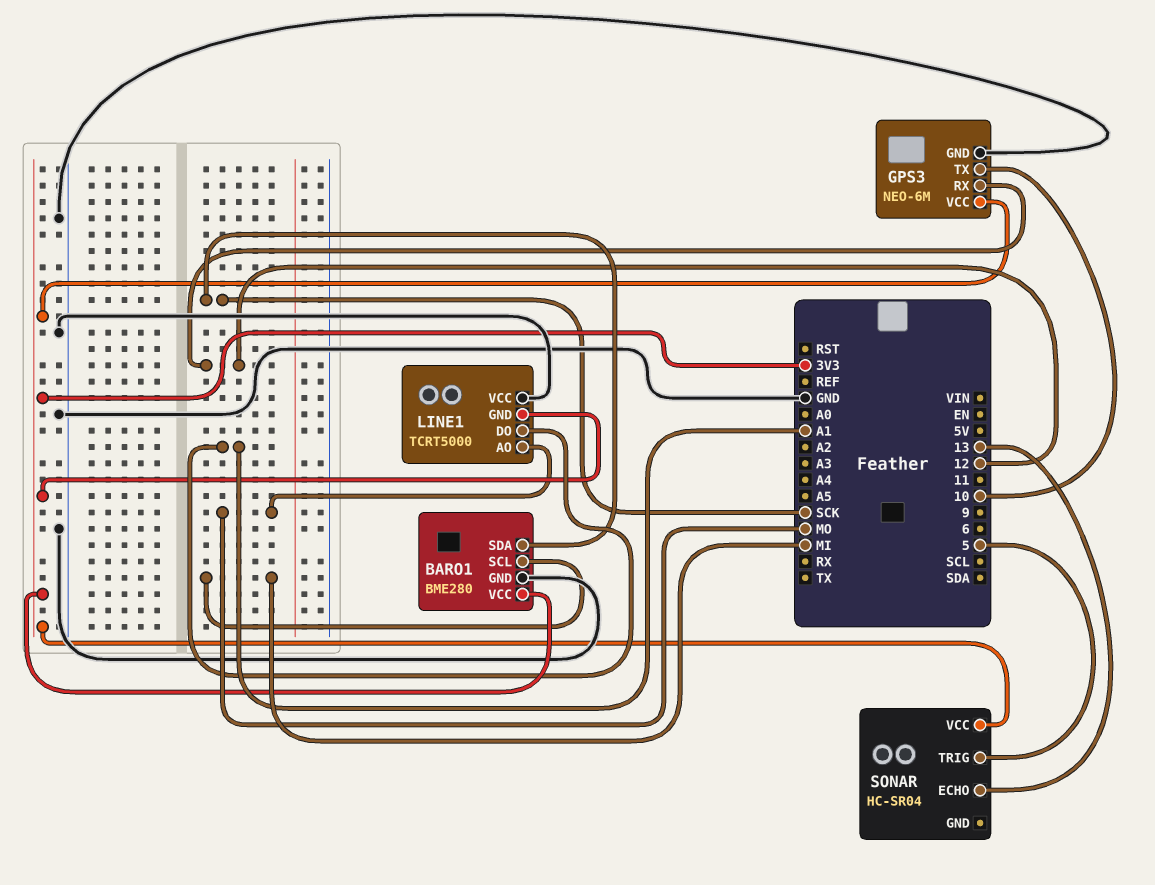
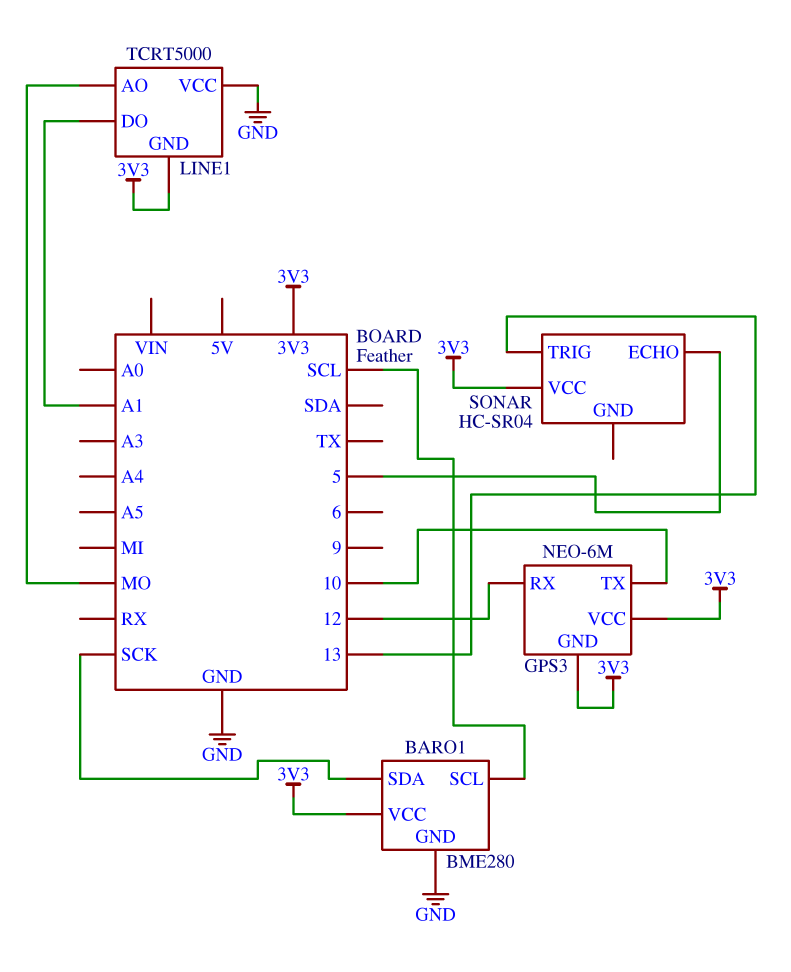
BARO1 pin SCL: MI -> SCL
GPS3 pin GND: GND -> 3V3
SONAR pin ECHO: 13 -> 5
SONAR pin TRIG: 5 -> 13

